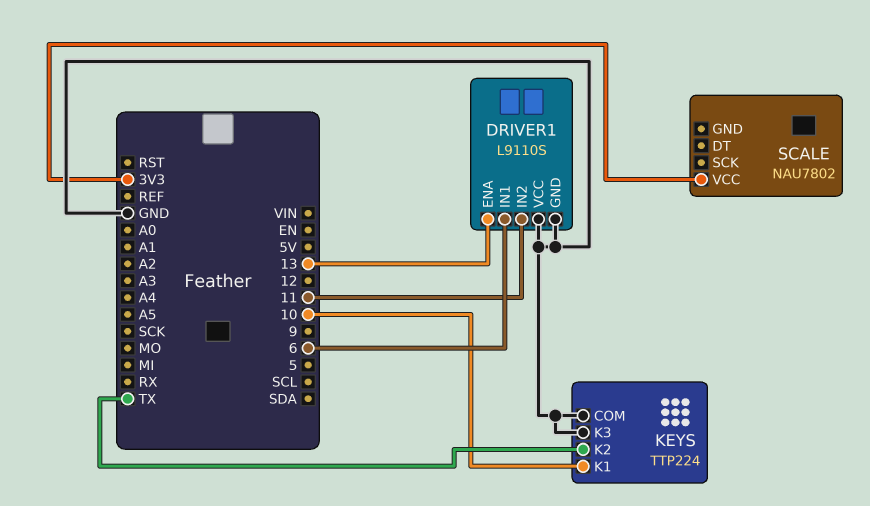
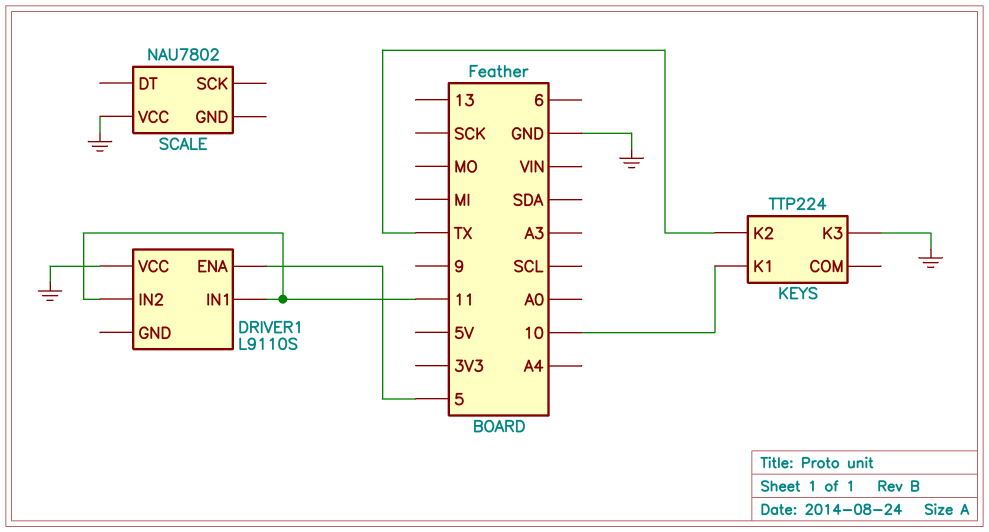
DRIVER1 pin ENA: 13 -> 5
DRIVER1 pin GND: GND -> none
DRIVER1 pin IN1: 6 -> 11
KEYS pin COM: GND -> none
SCALE pin VCC: 3V3 -> GND

